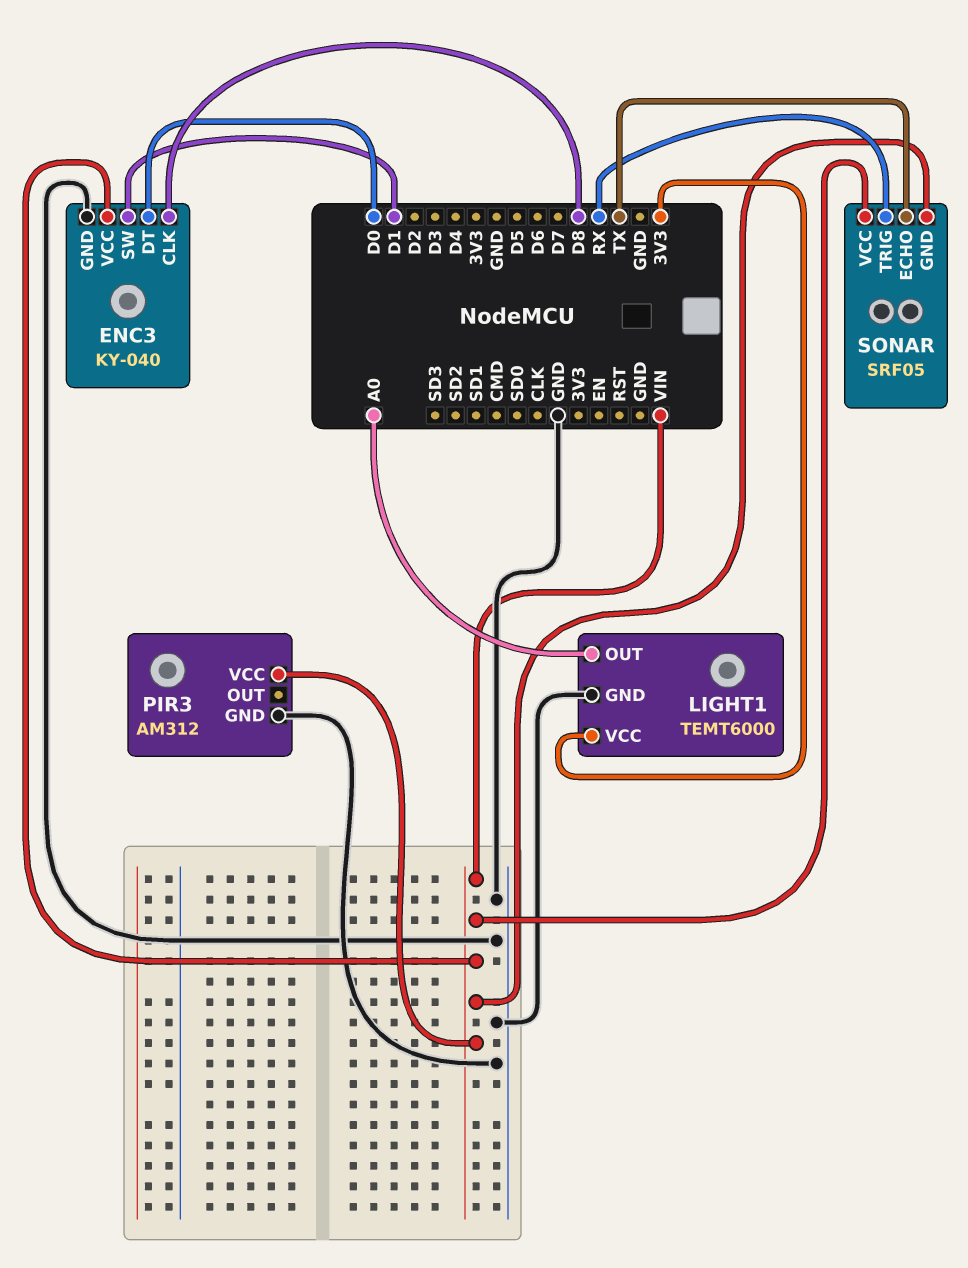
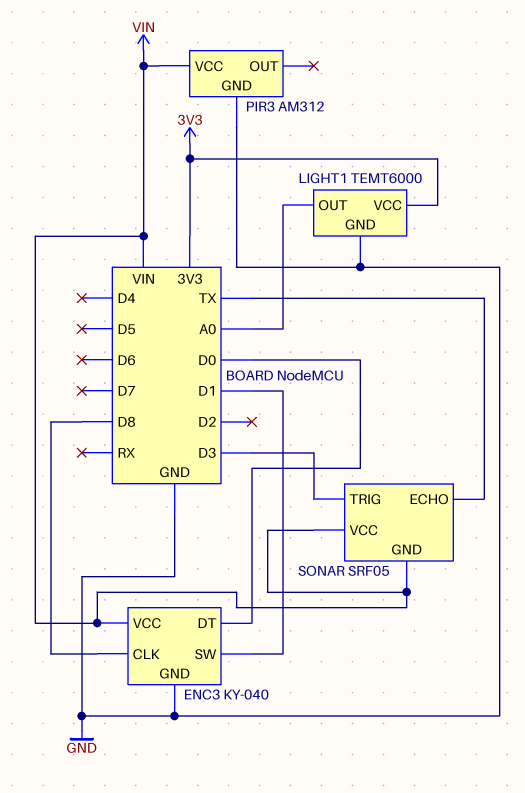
SONAR pin TRIG: RX -> D3

